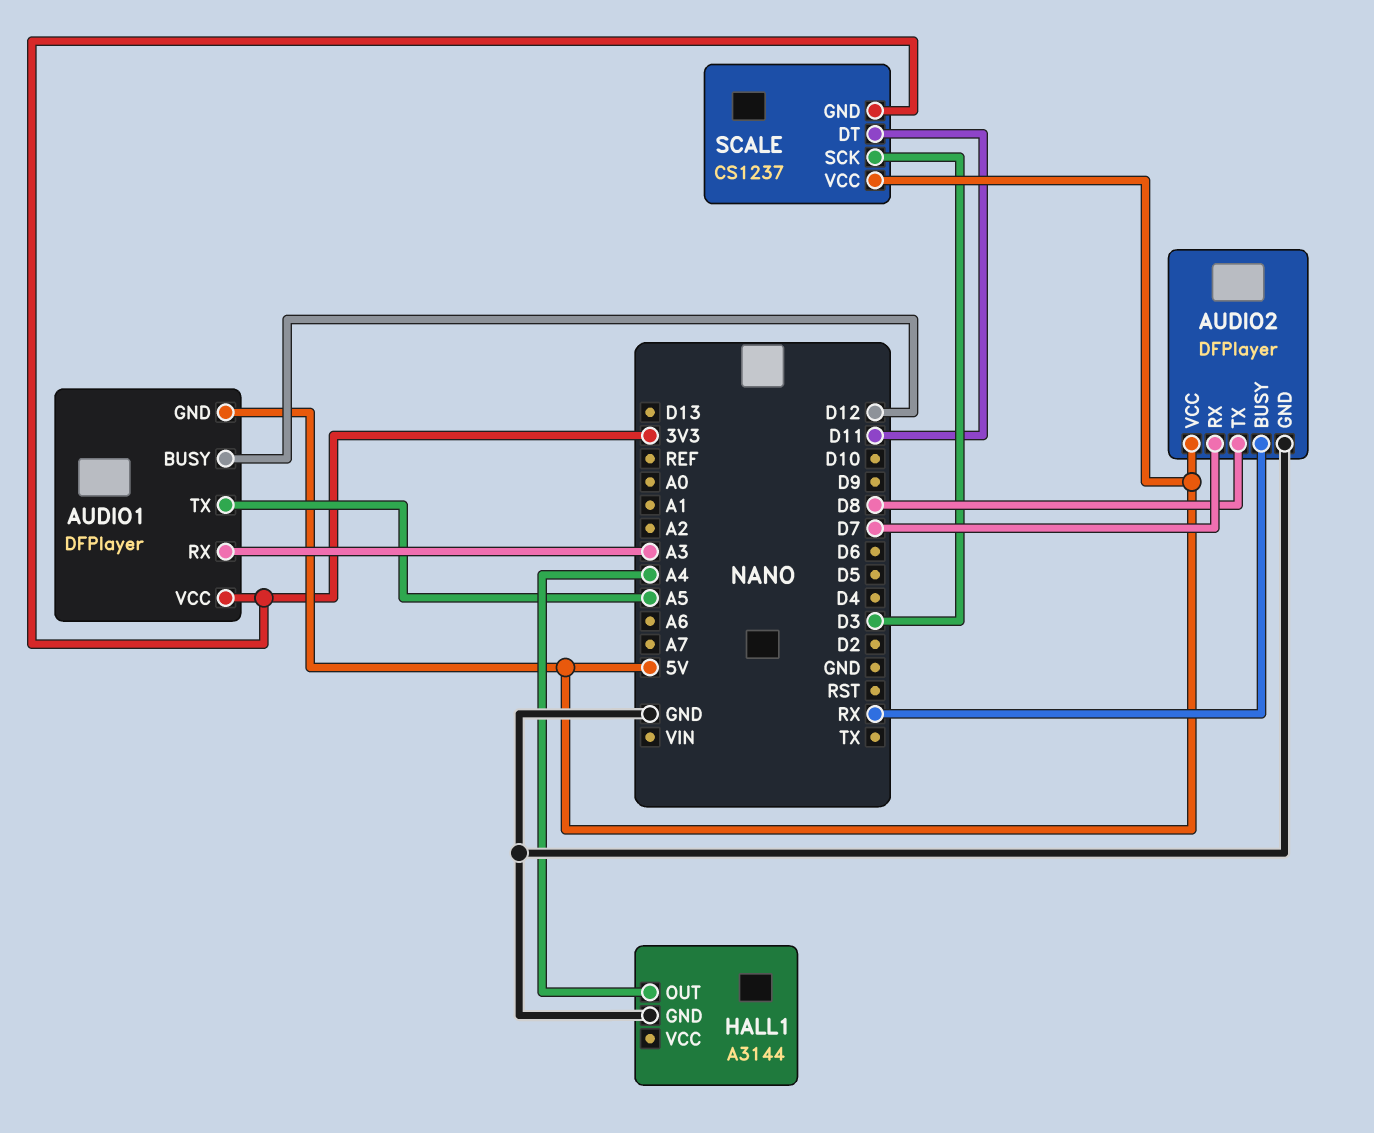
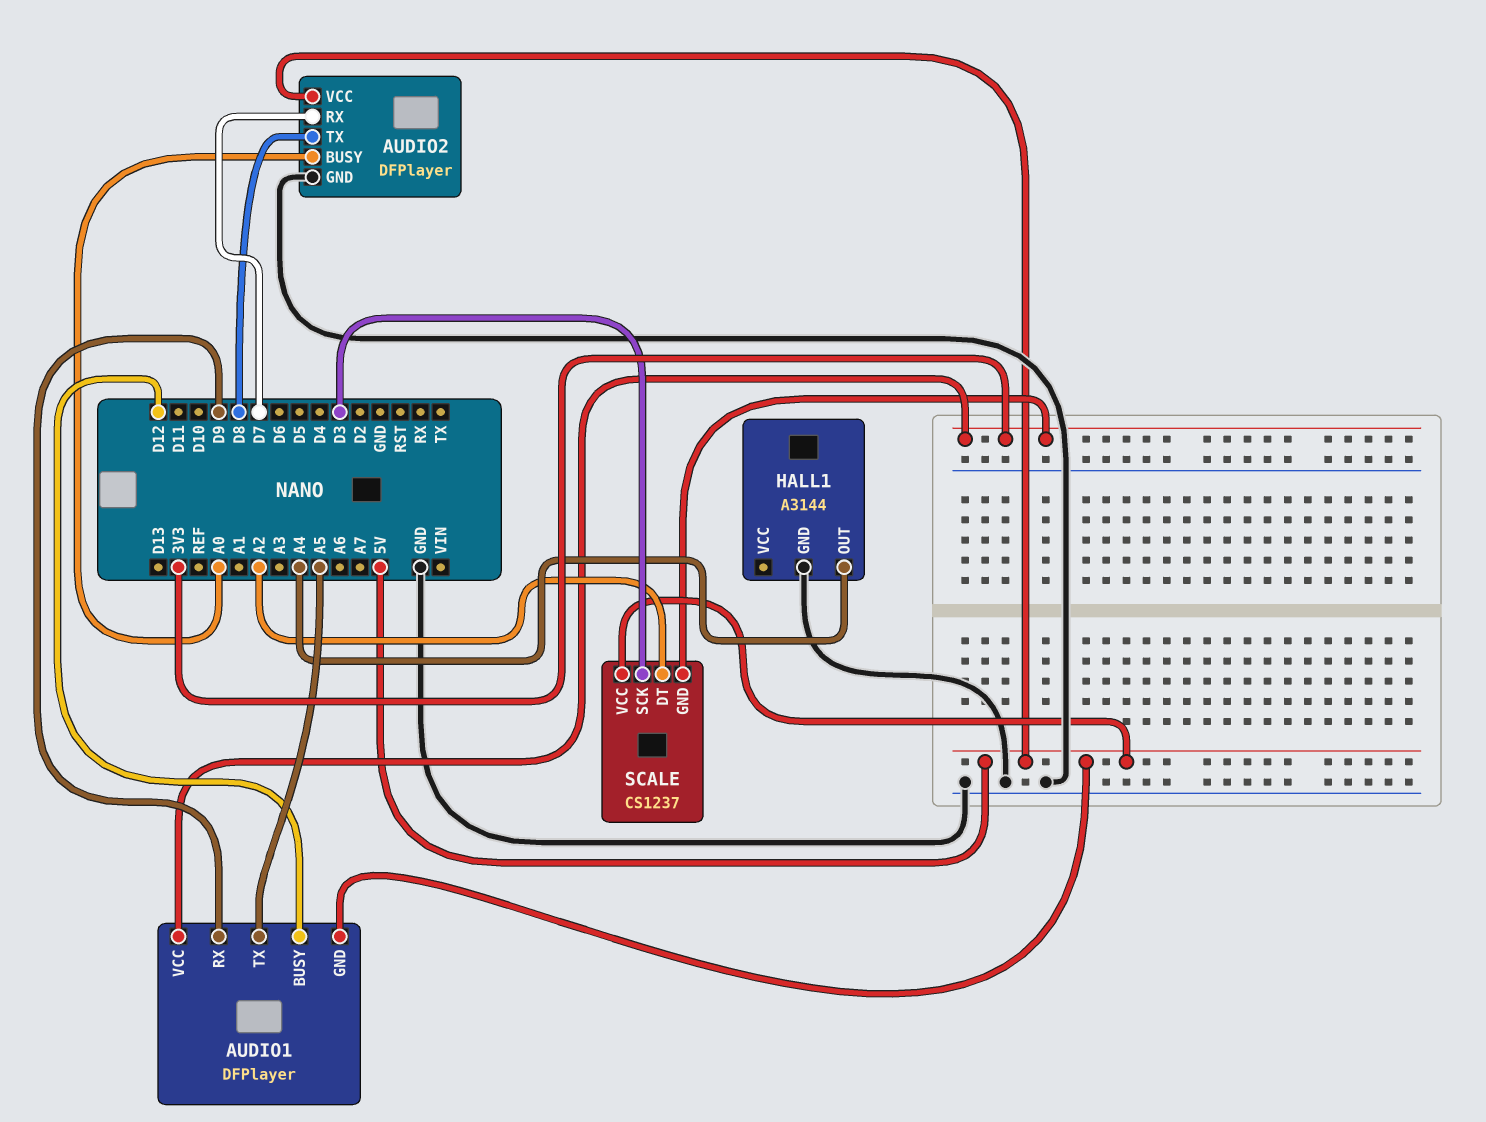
AUDIO1 pin RX: A3 -> D9
AUDIO2 pin BUSY: RX -> A0
SCALE pin DT: D11 -> A2

